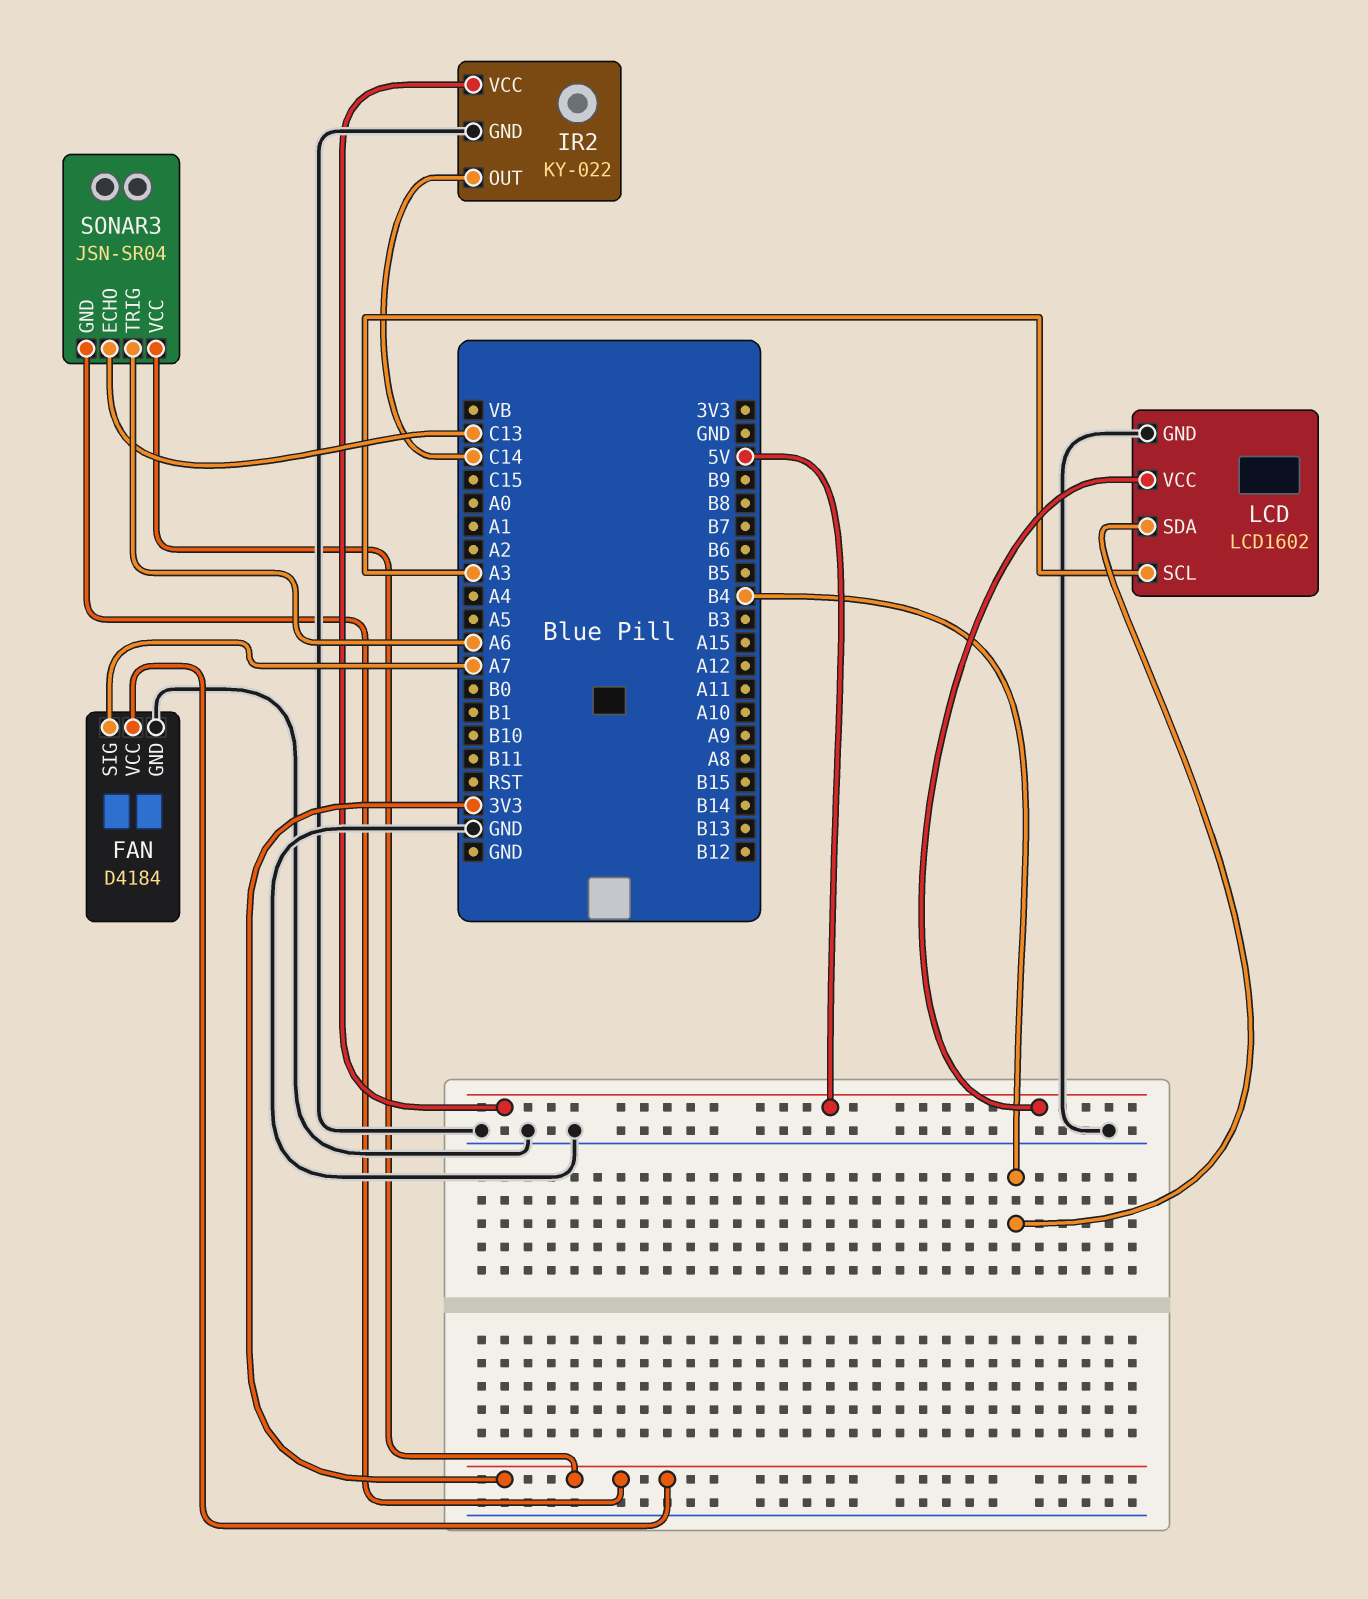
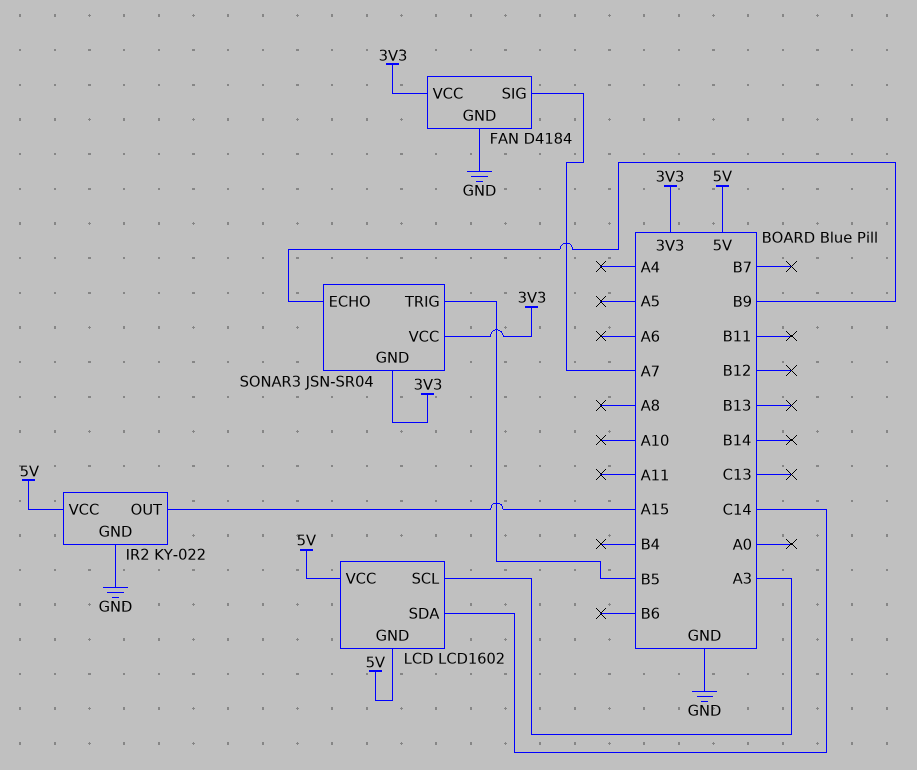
IR2 pin OUT: C14 -> A15
LCD pin GND: GND -> 5V
LCD pin SDA: B4 -> C14
SONAR3 pin ECHO: C13 -> B9
SONAR3 pin TRIG: A6 -> B5

